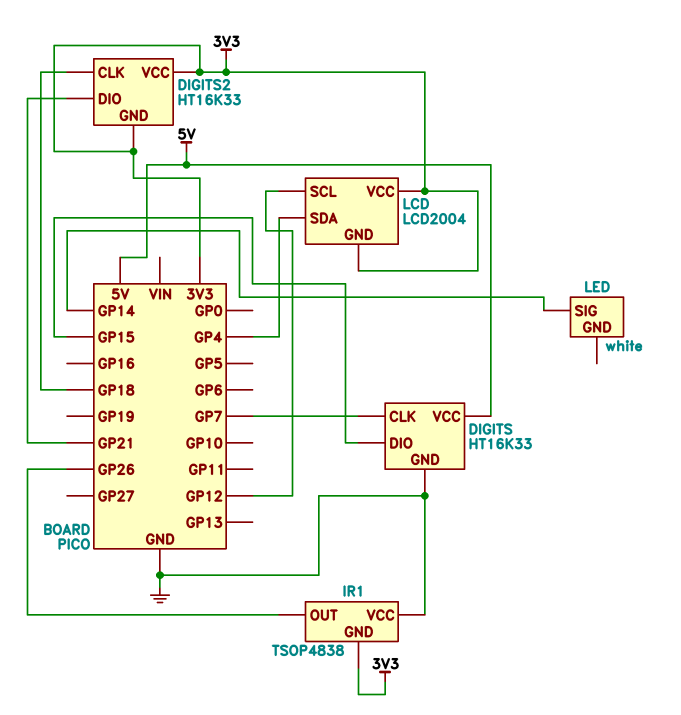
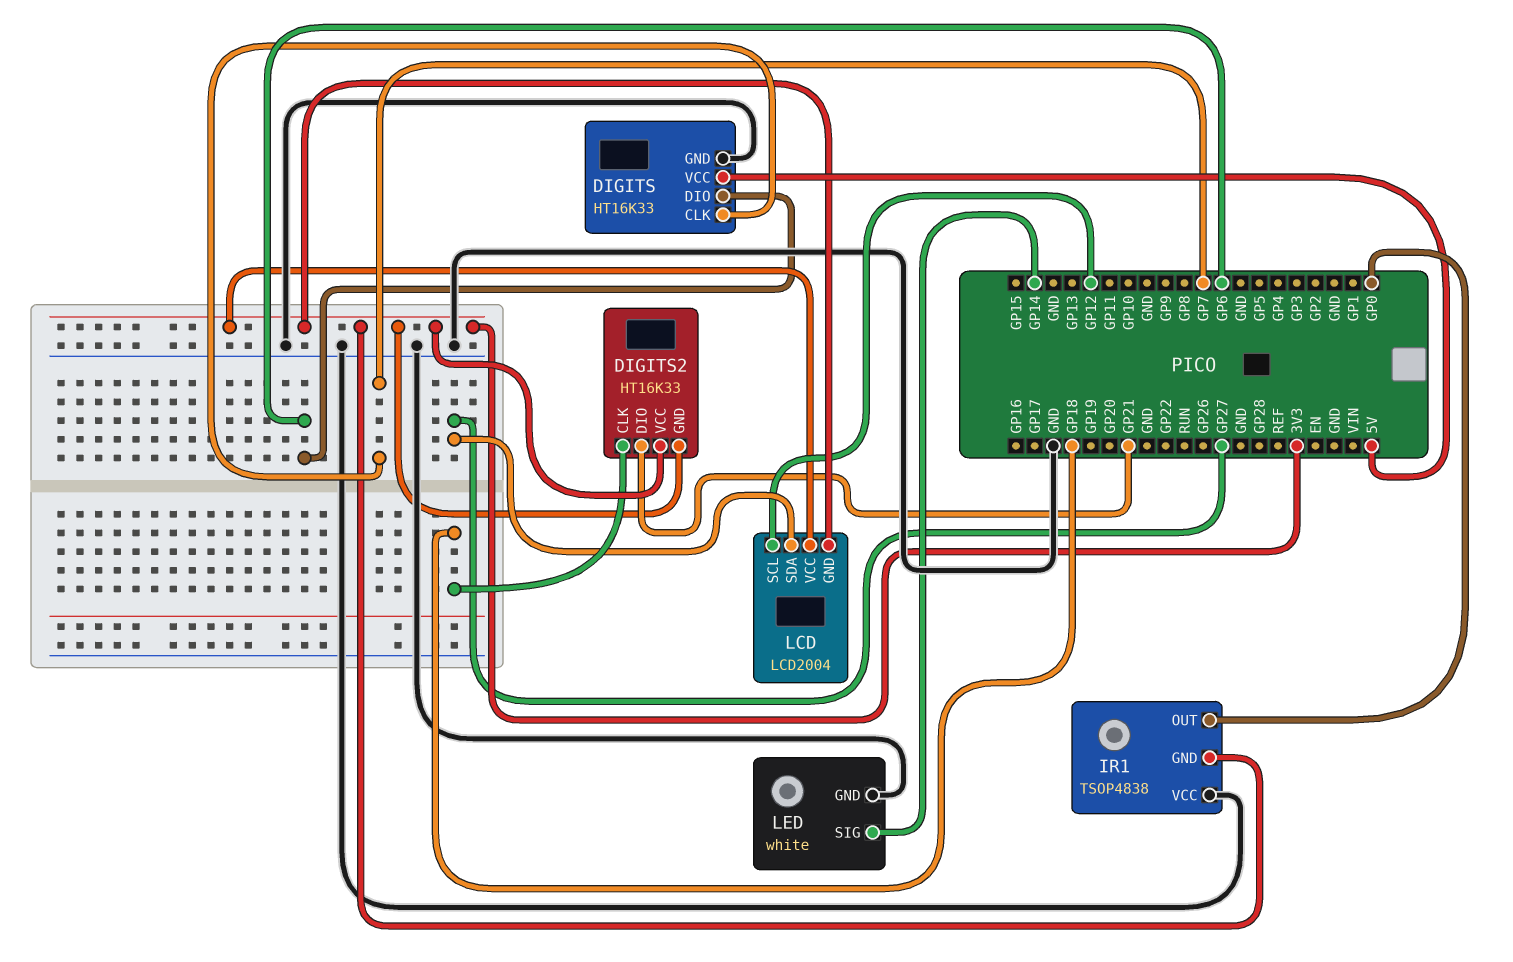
DIGITS pin DIO: GP15 -> GP6
IR1 pin OUT: GP26 -> GP0
LCD pin SDA: GP4 -> GP27
LED pin GND: none -> GND

